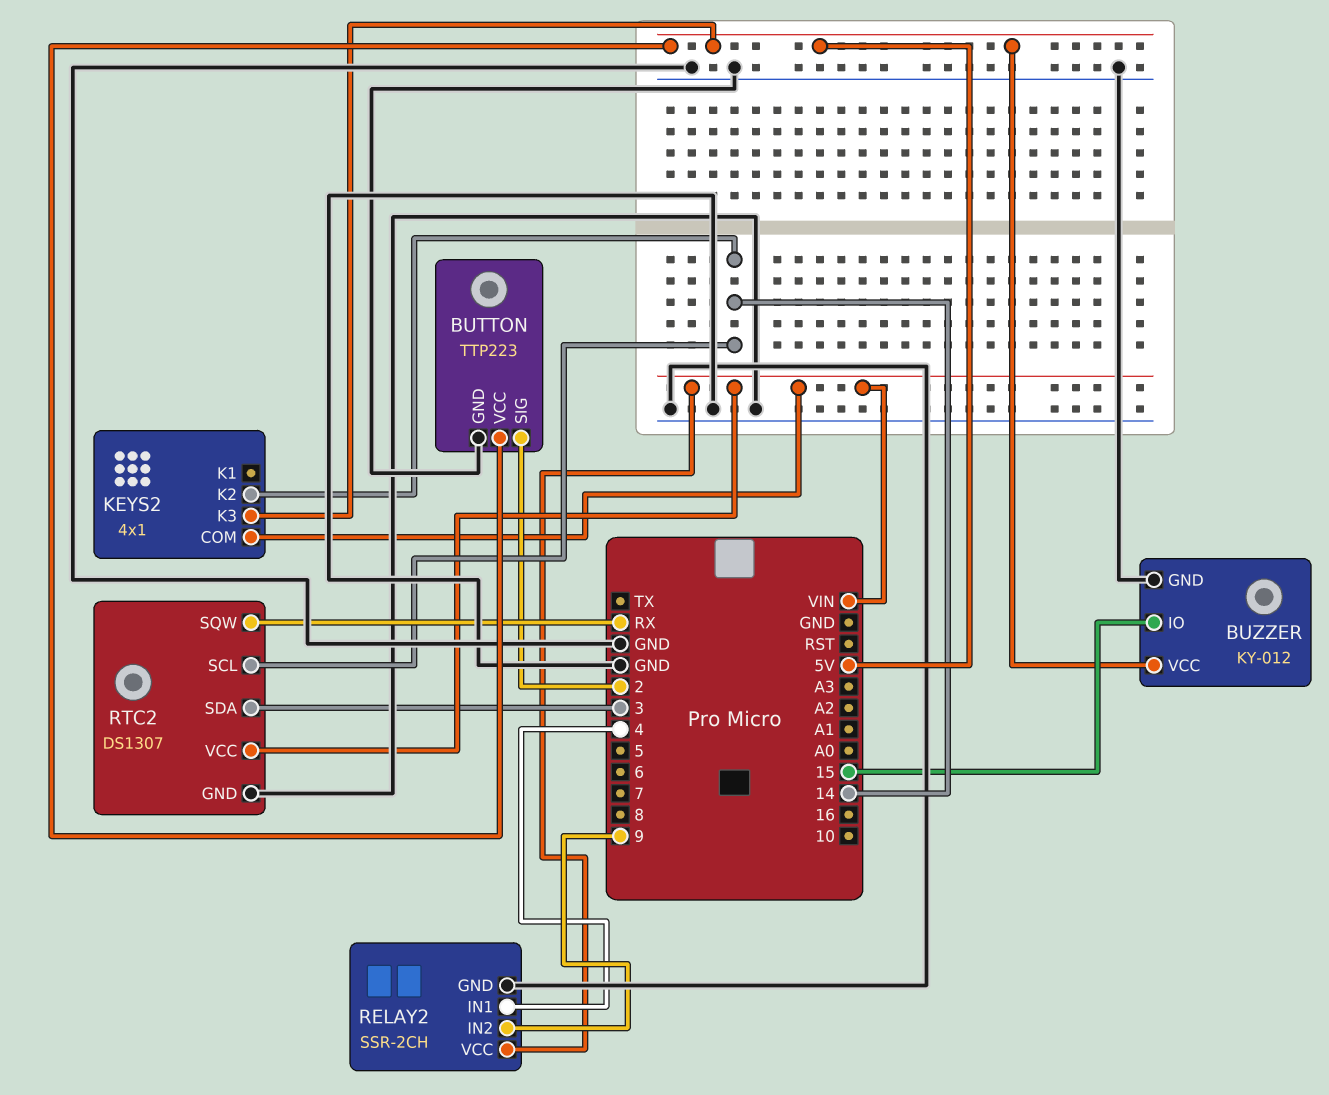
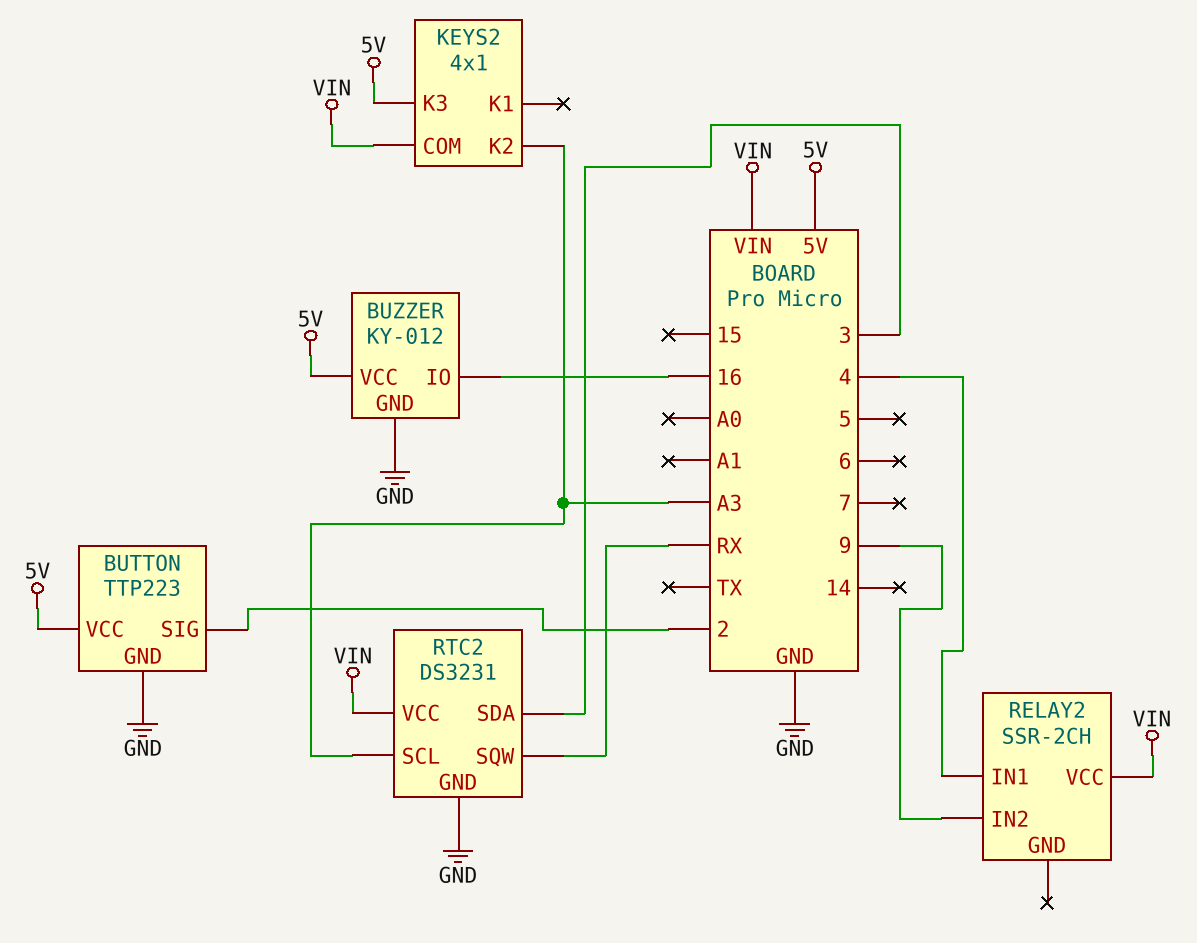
BUZZER pin IO: 15 -> 16
KEYS2 pin K2: 14 -> A3
RELAY2 pin GND: GND -> none
RTC2: DS1307 -> DS3231
RTC2 pin SCL: 14 -> A3

